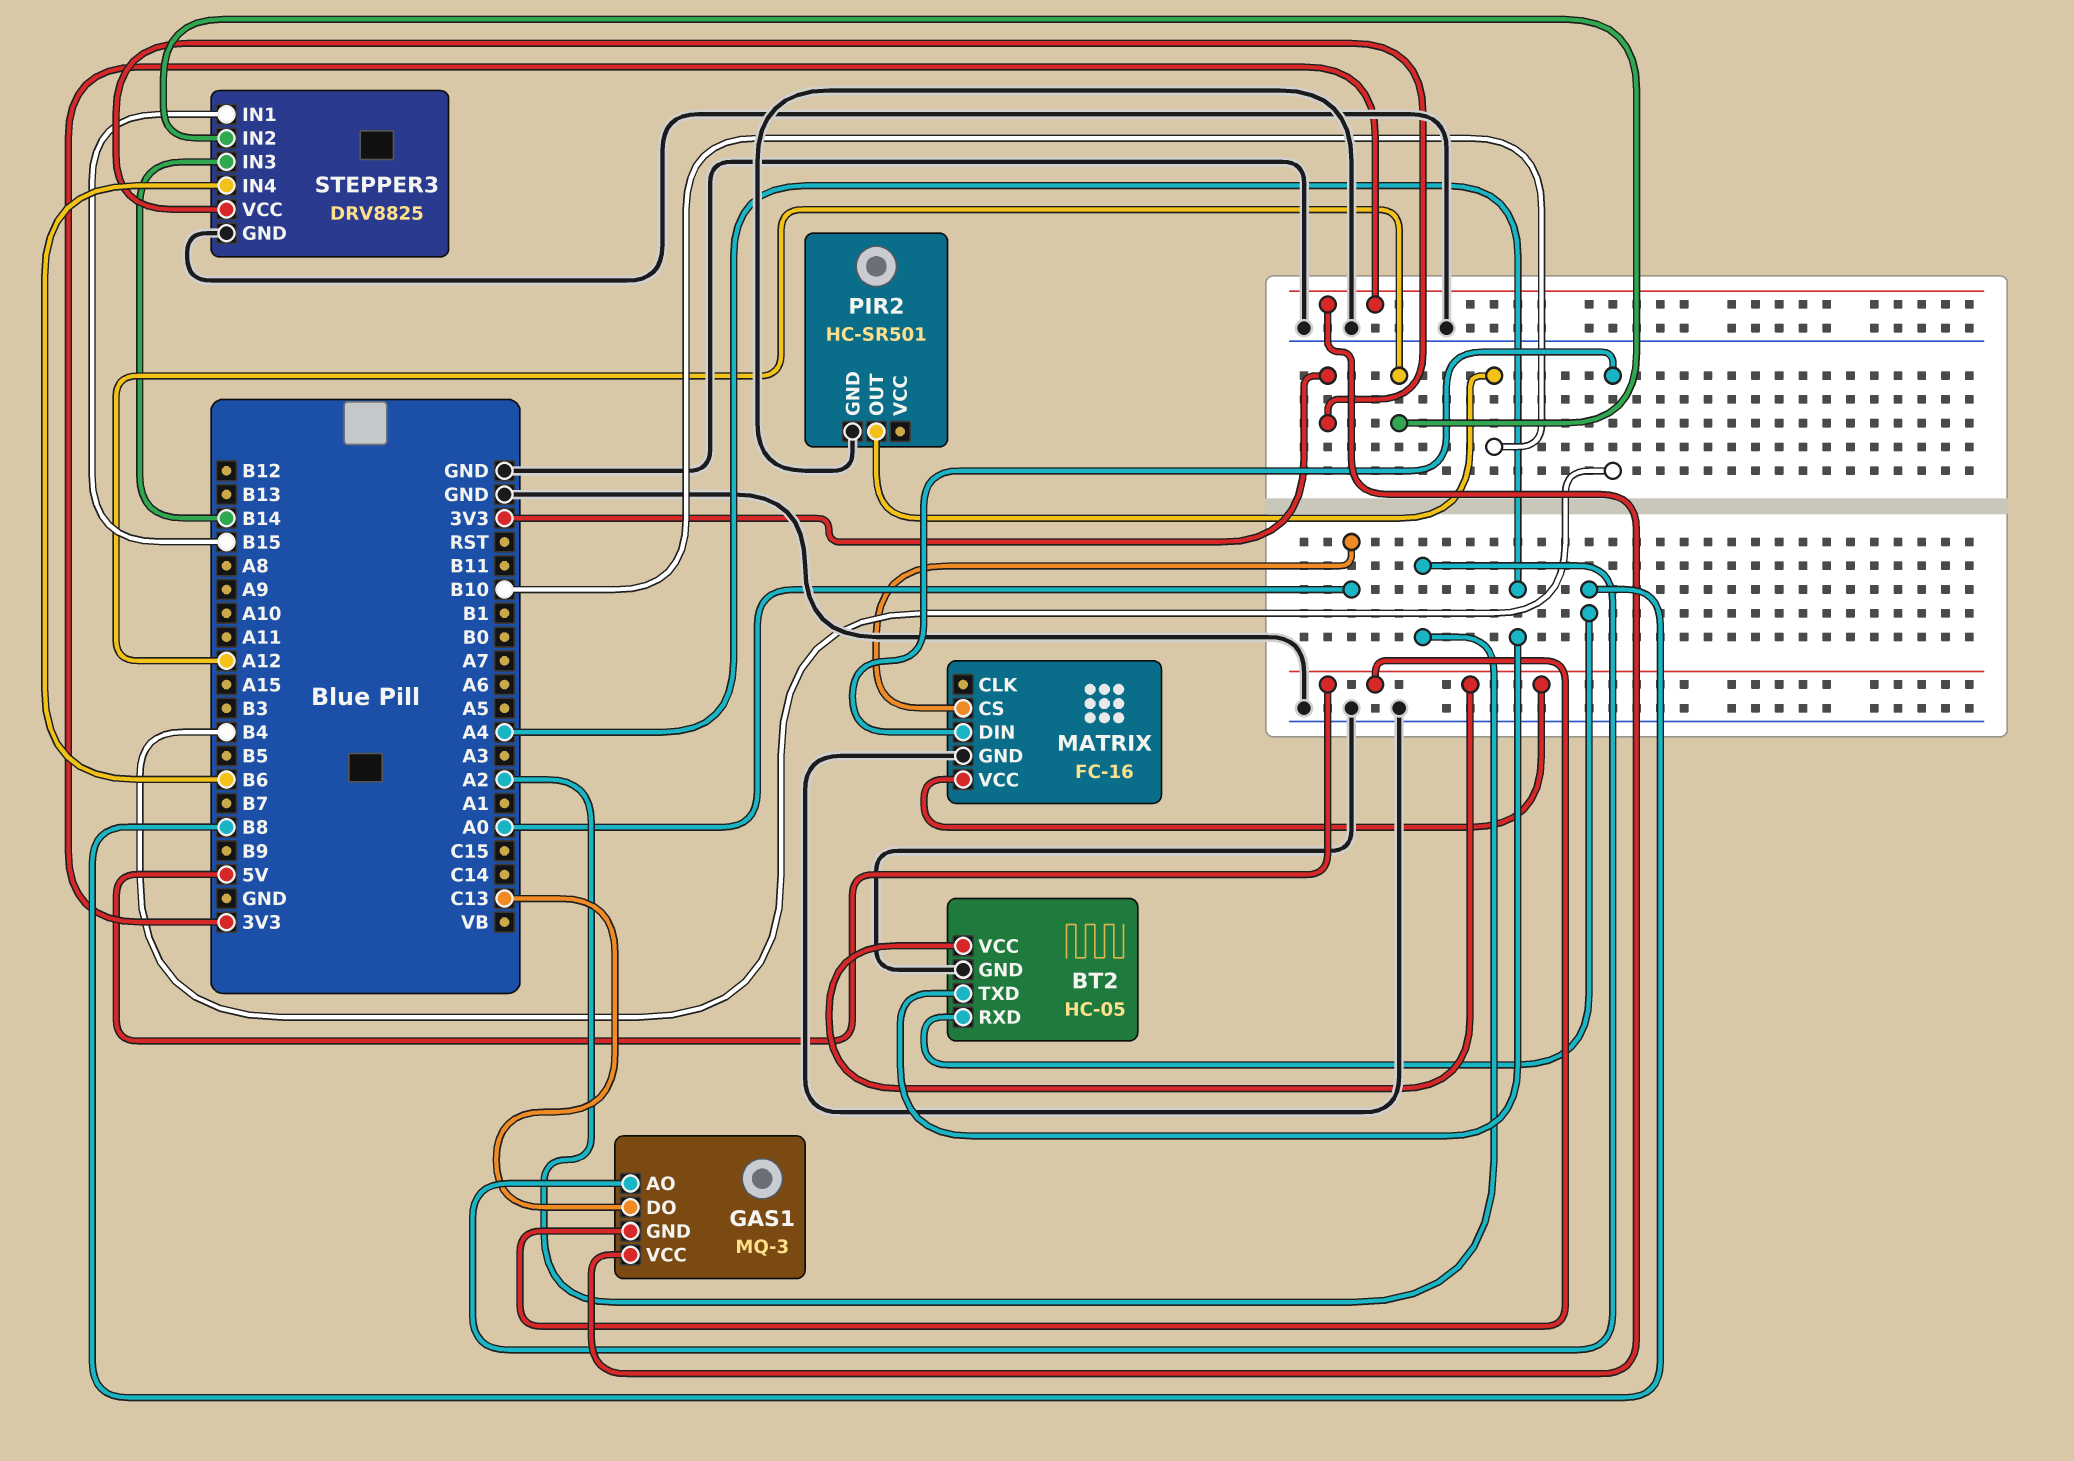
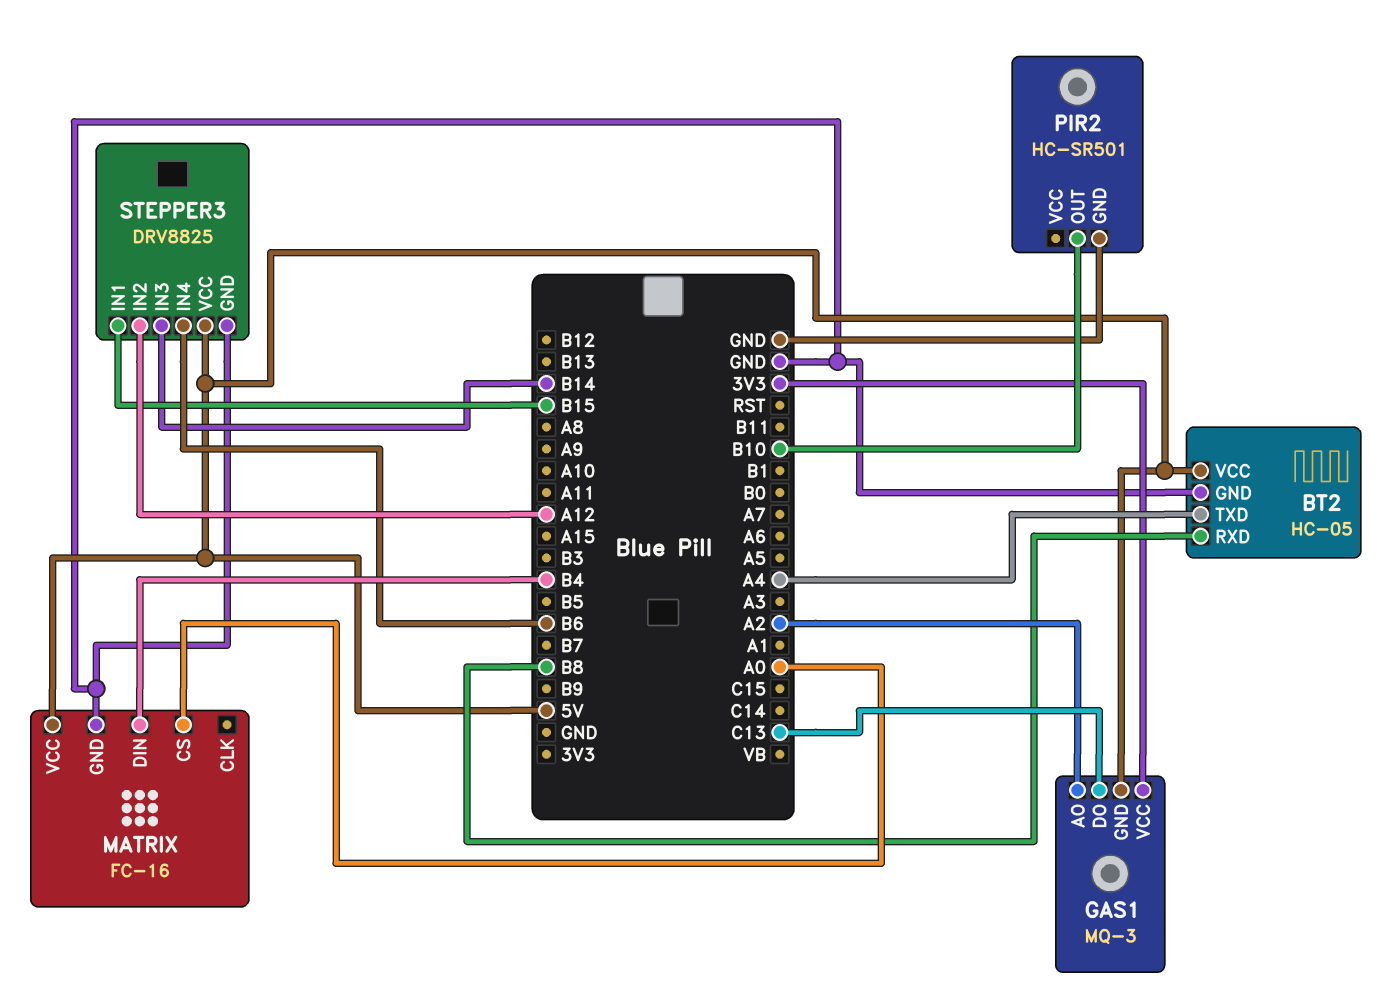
STEPPER3 pin VCC: 3V3 -> 5V

